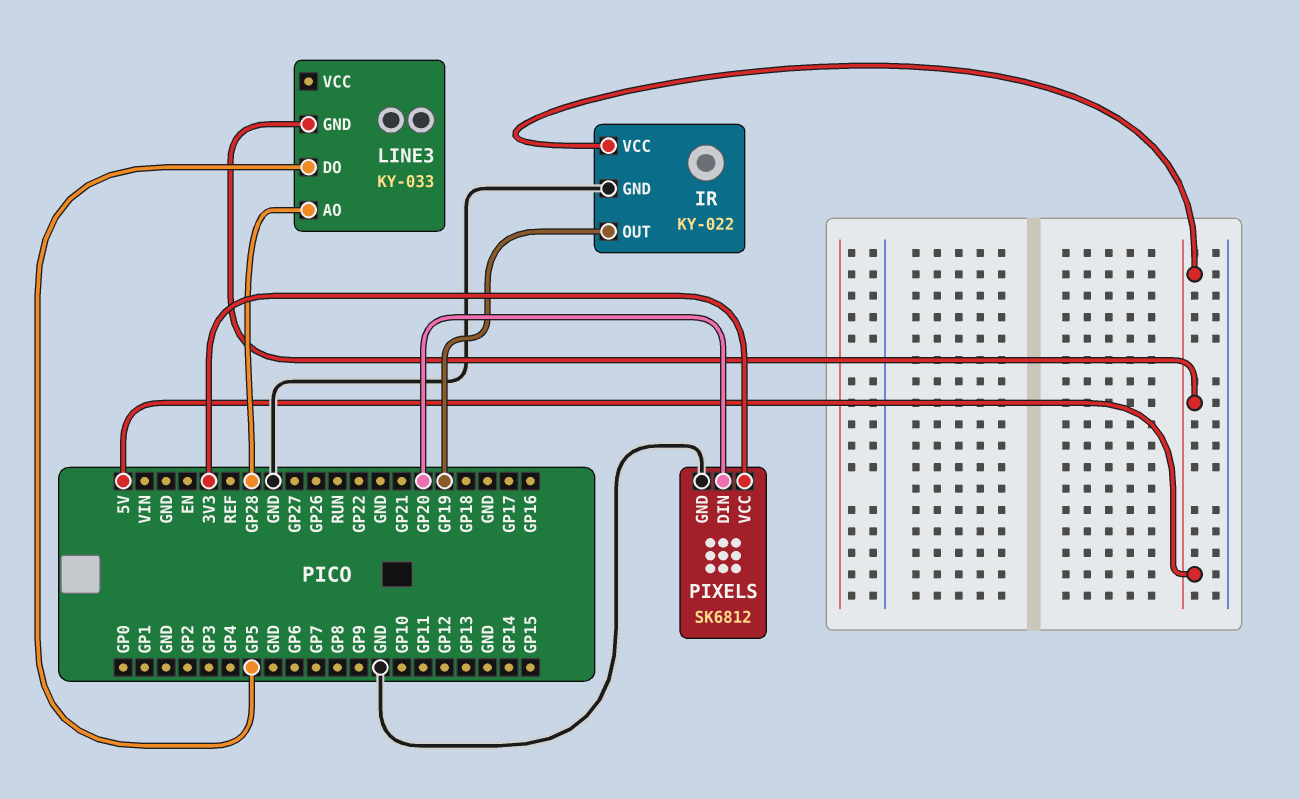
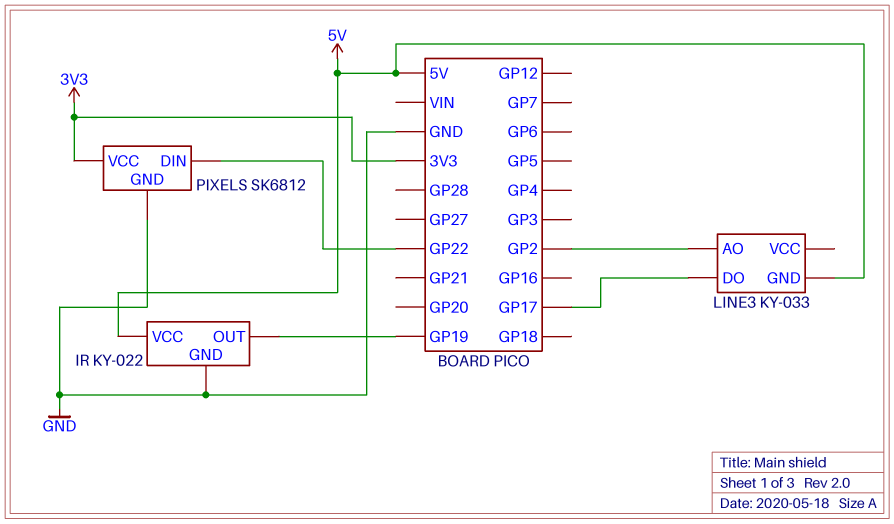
LINE3 pin AO: GP28 -> GP2
LINE3 pin DO: GP5 -> GP17
PIXELS pin DIN: GP20 -> GP22

